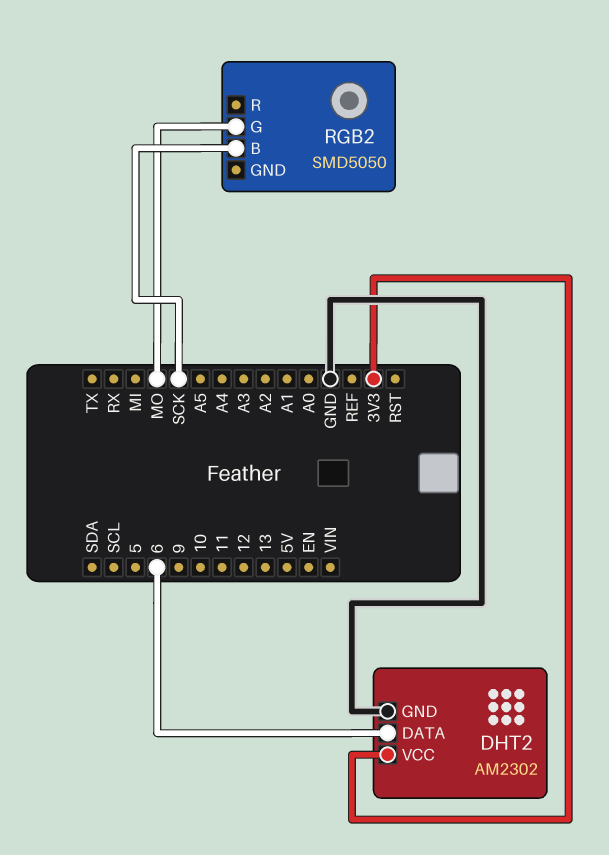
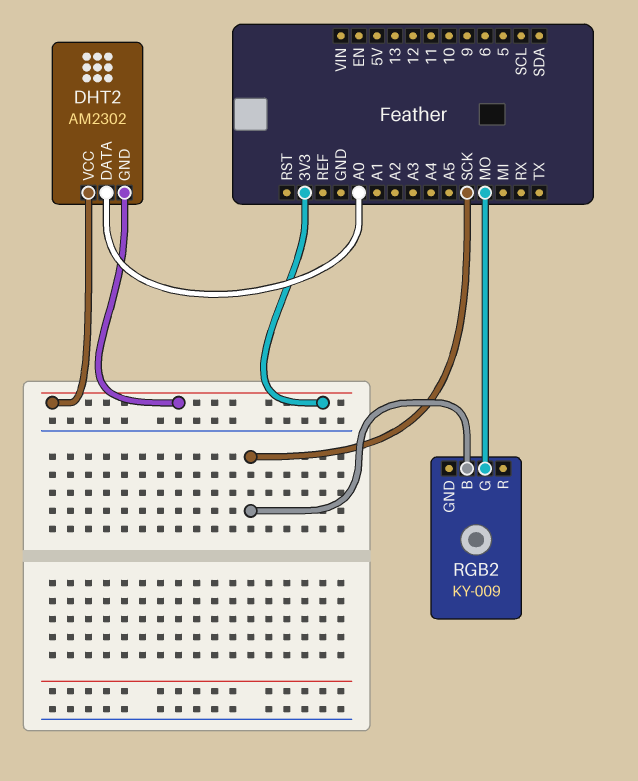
DHT2 pin DATA: 6 -> A0
DHT2 pin GND: GND -> 3V3
RGB2: SMD5050 -> KY-009

